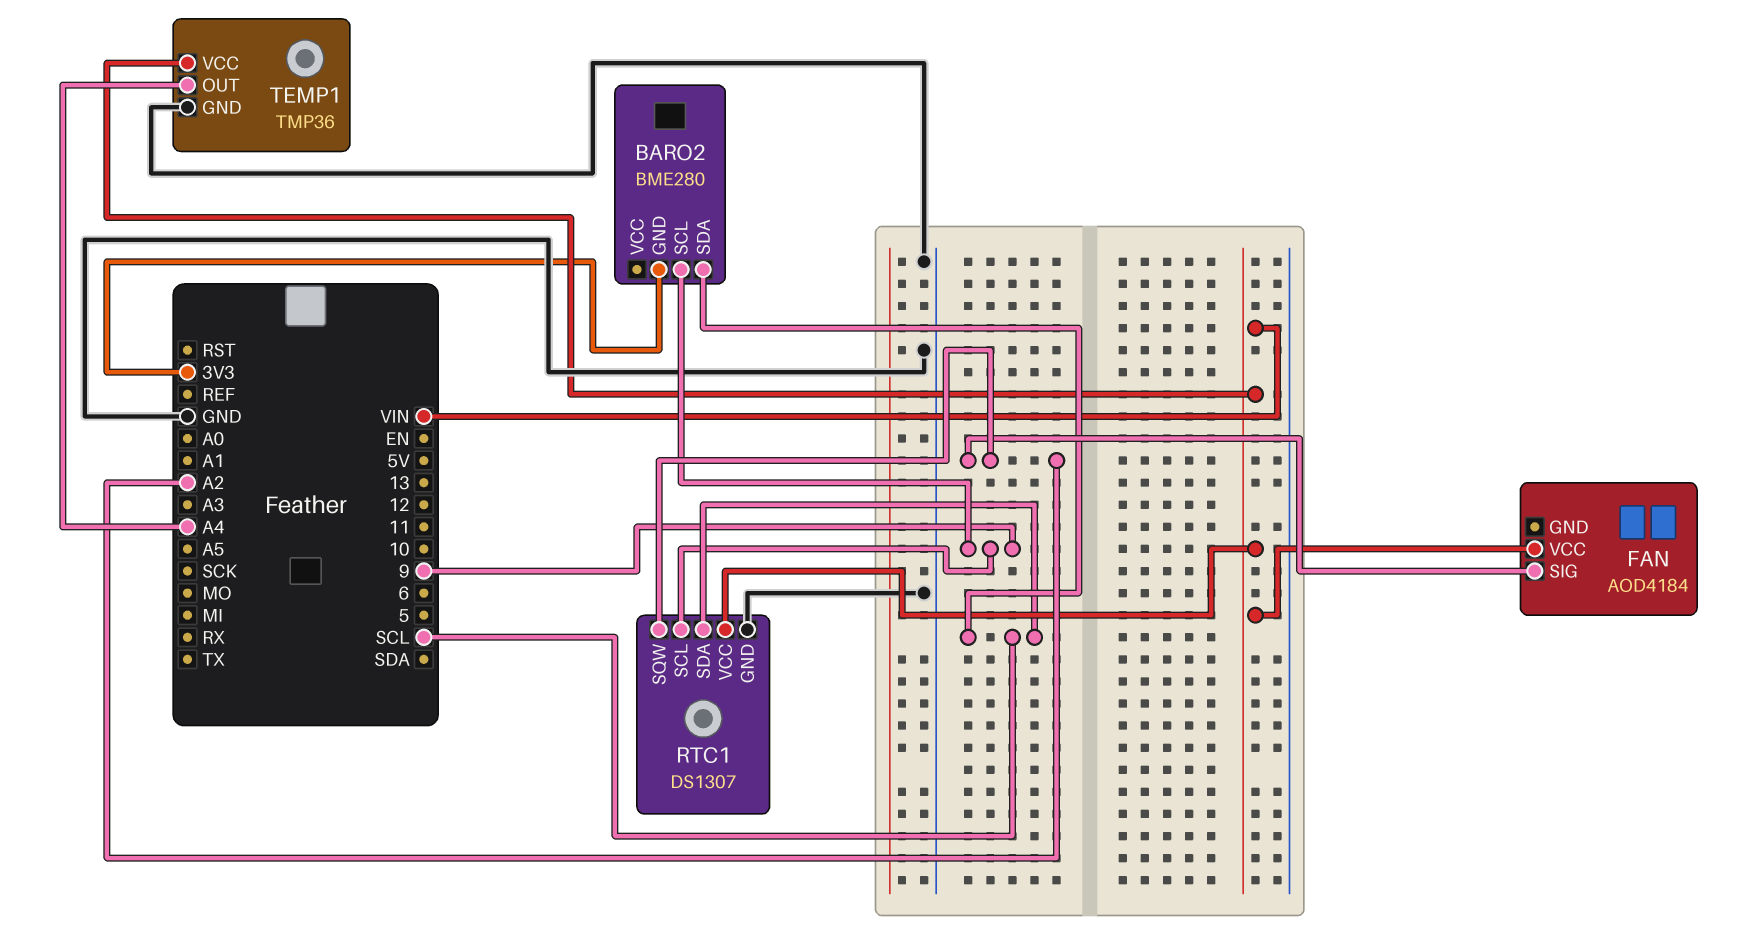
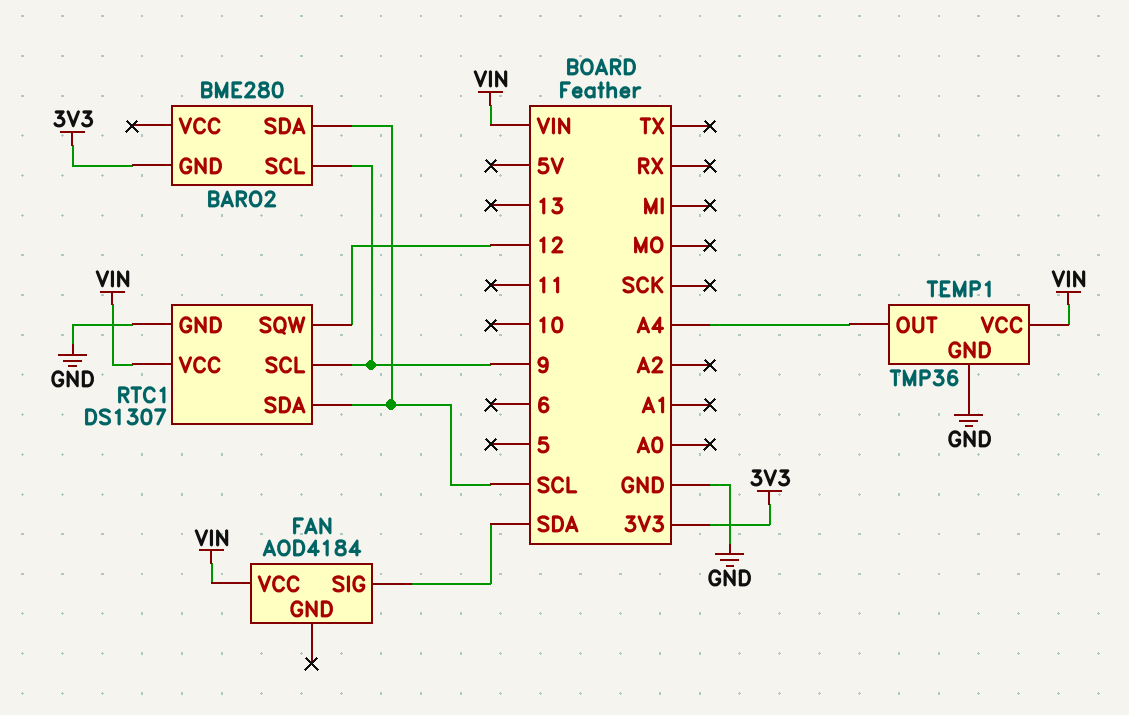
FAN pin SIG: A2 -> SDA
RTC1 pin SQW: A2 -> 12

